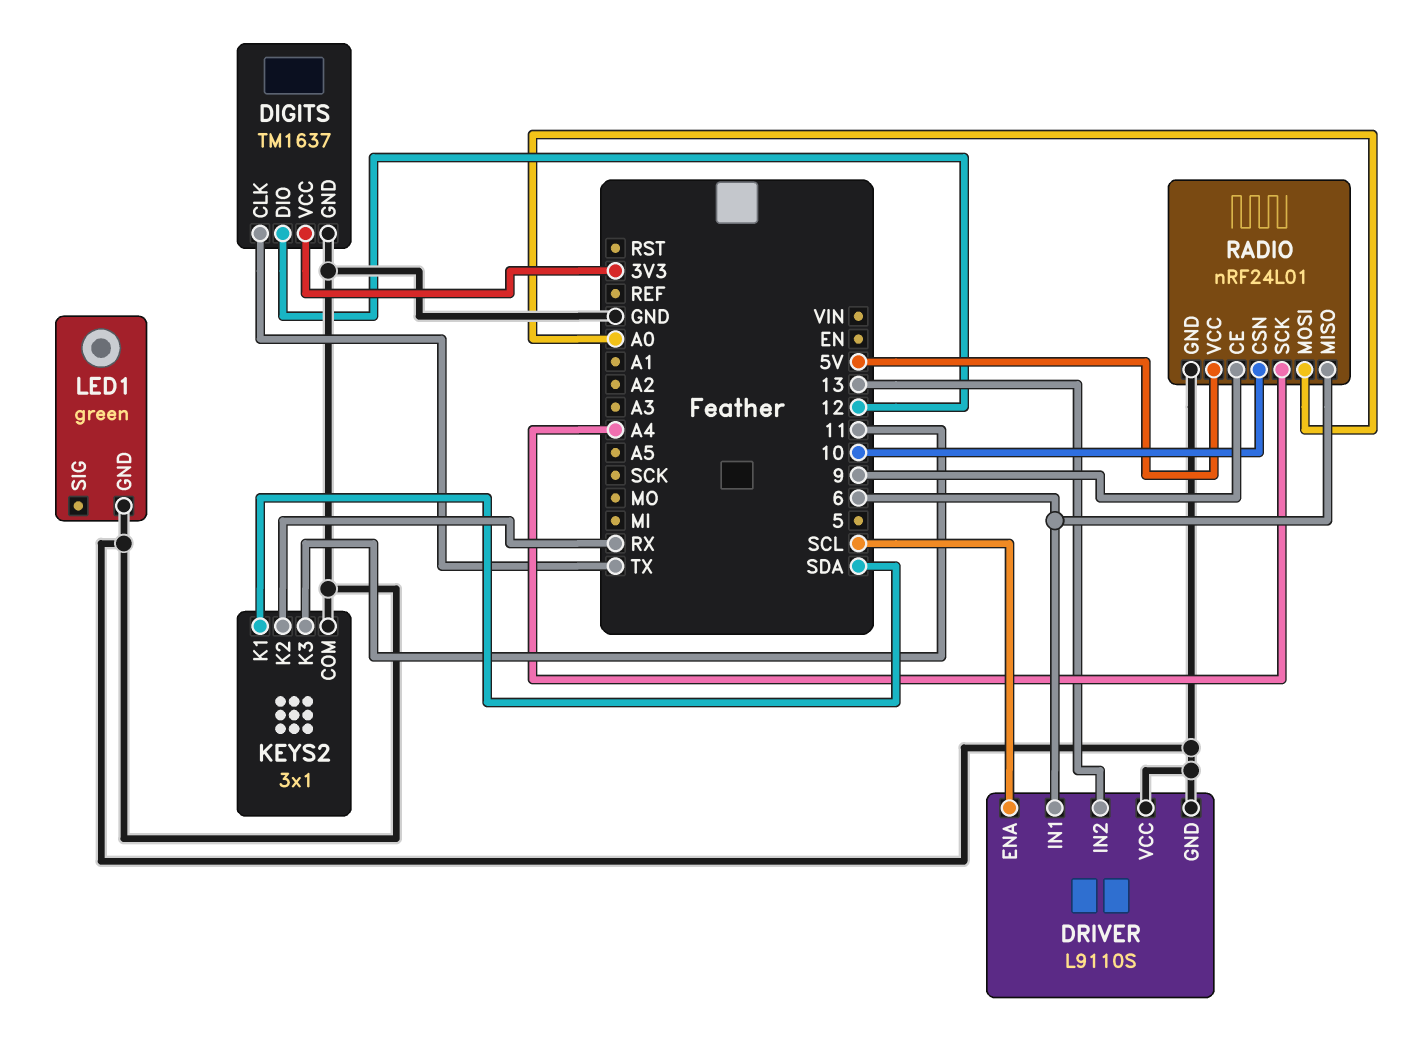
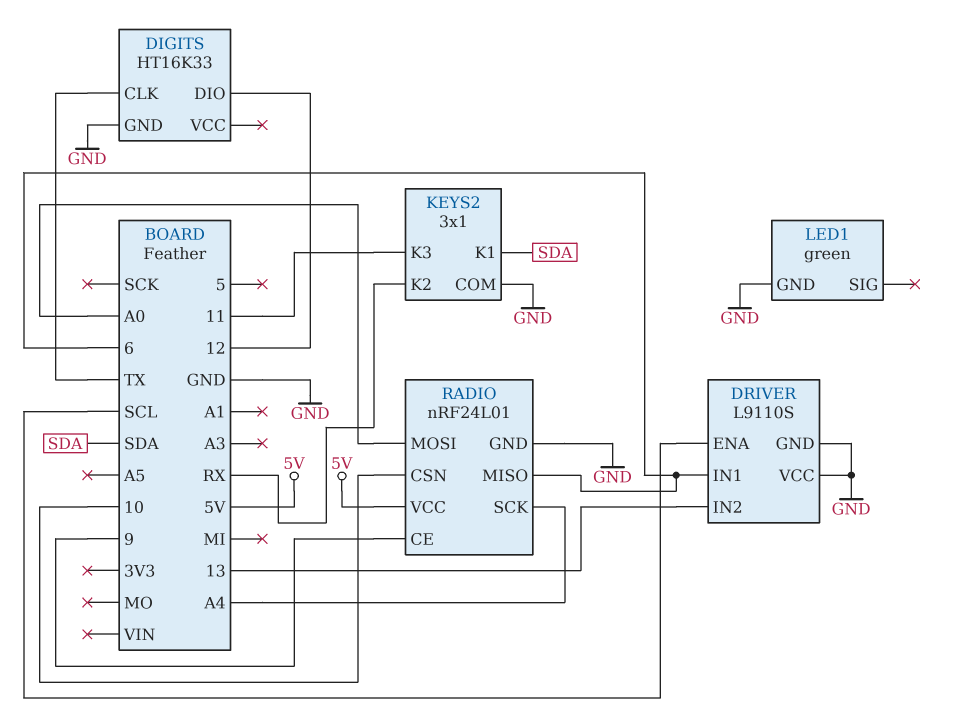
DIGITS: TM1637 -> HT16K33
DIGITS pin VCC: 3V3 -> none

